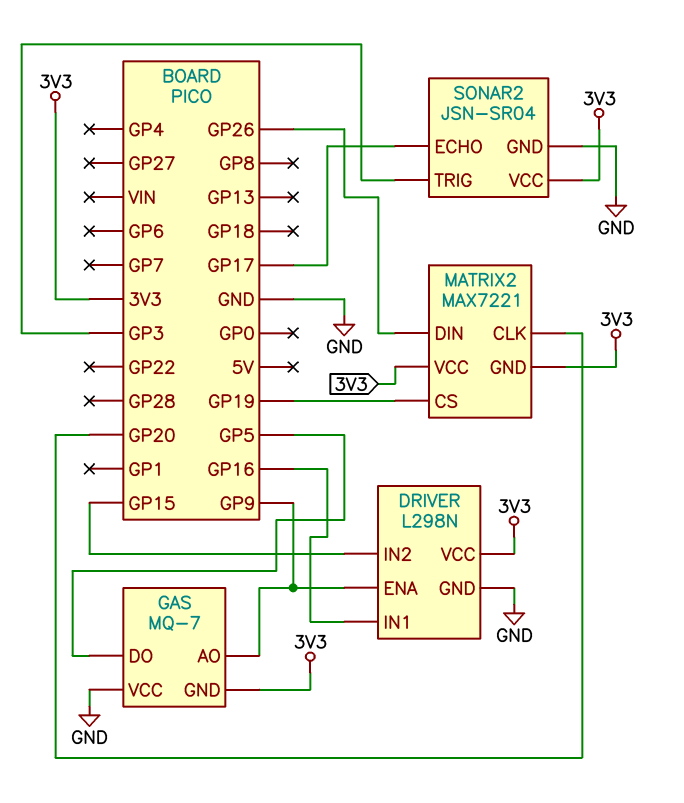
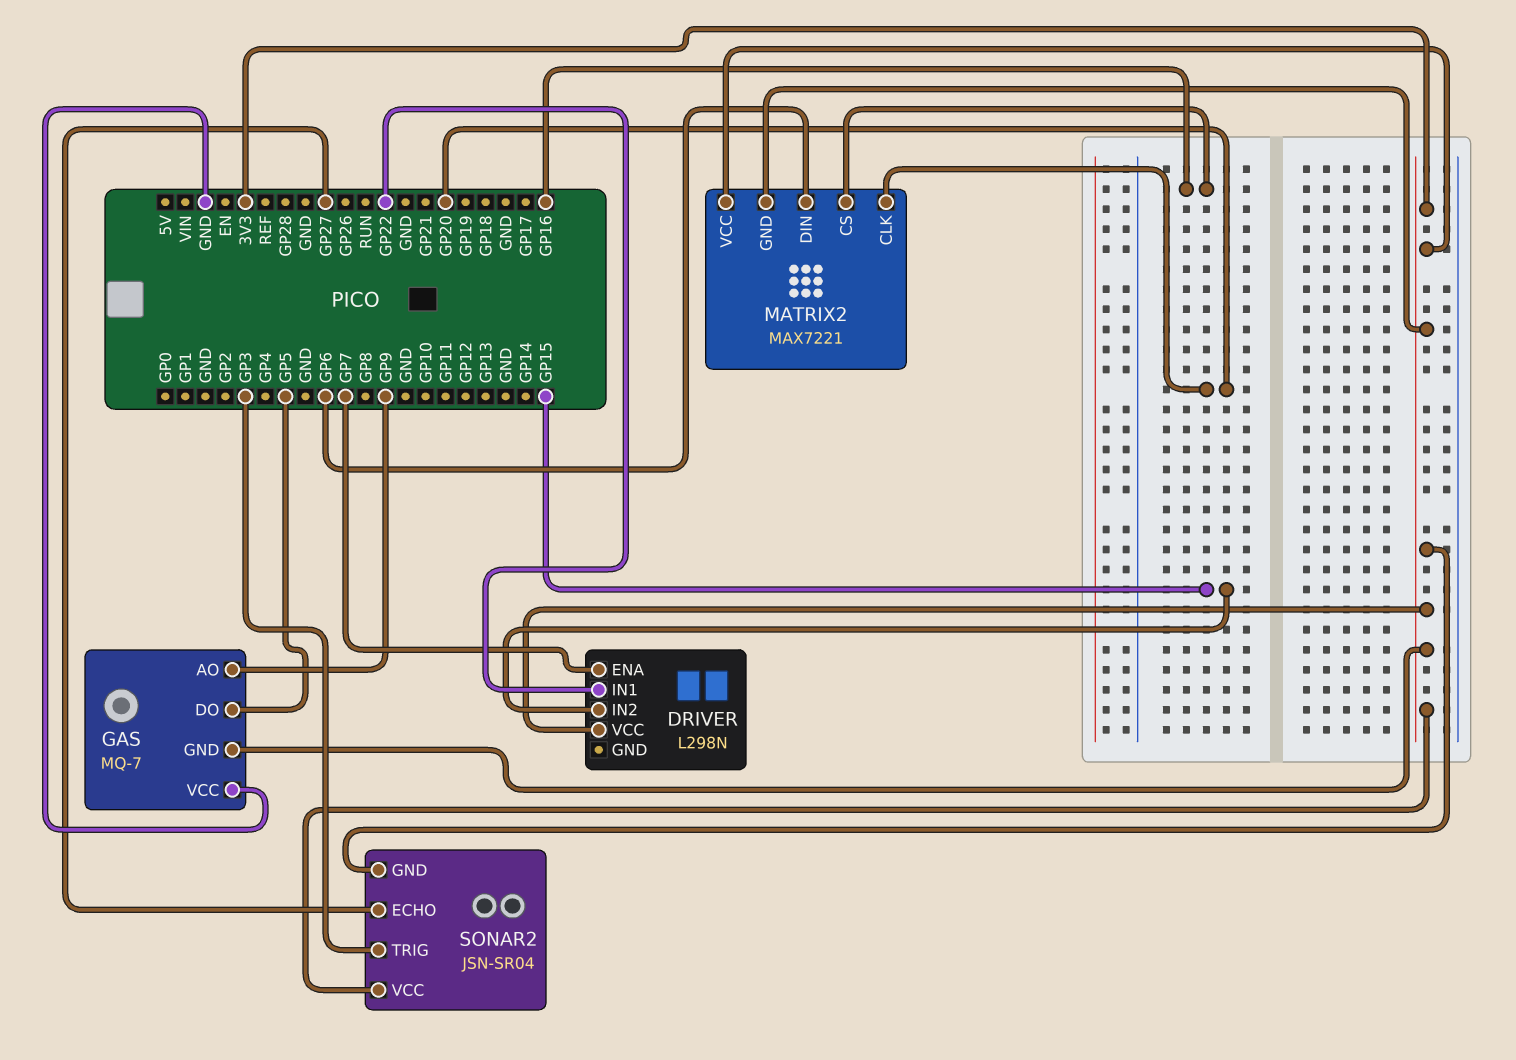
DRIVER pin ENA: GP9 -> GP7
DRIVER pin GND: GND -> none
DRIVER pin IN1: GP16 -> GP22
MATRIX2 pin CS: GP19 -> GP16
MATRIX2 pin DIN: GP26 -> GP6
SONAR2 pin ECHO: GP17 -> GP27
SONAR2 pin GND: GND -> 3V3

